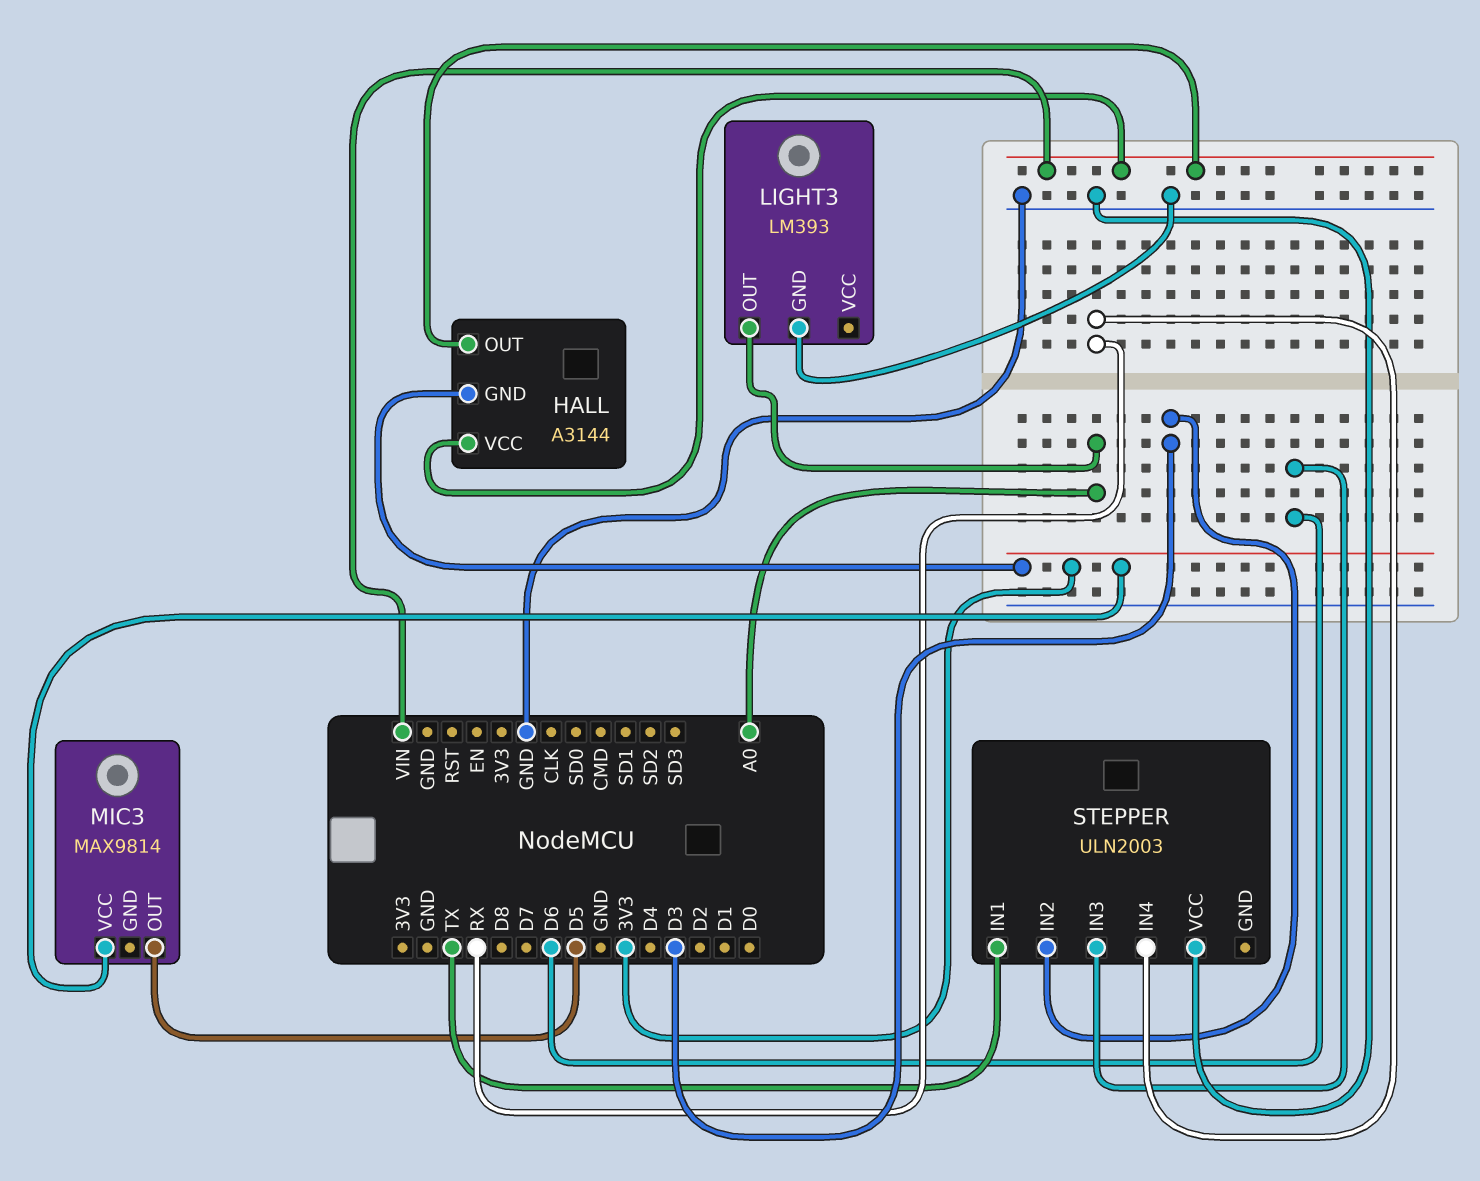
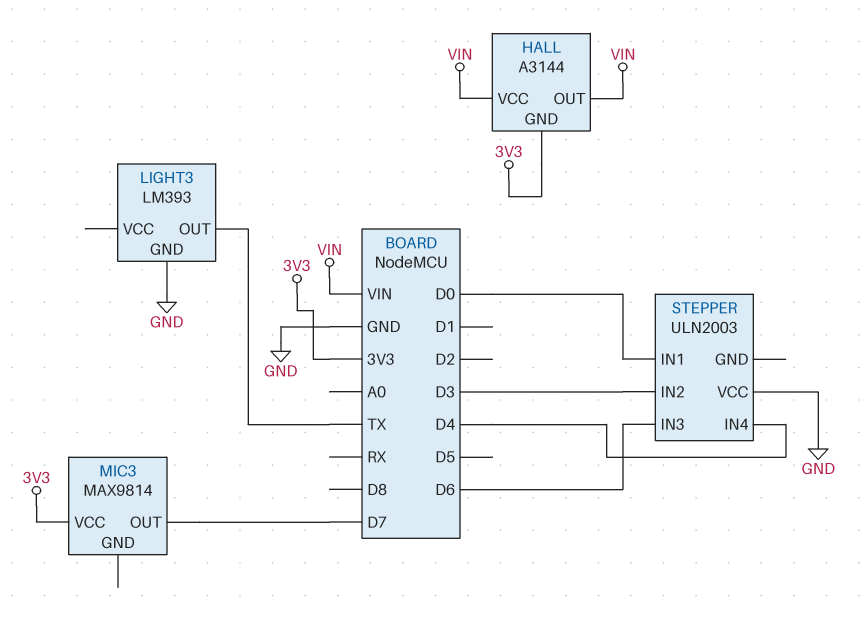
LIGHT3 pin OUT: A0 -> TX
MIC3 pin OUT: D5 -> D7
STEPPER pin IN1: TX -> D0
STEPPER pin IN4: RX -> D4

